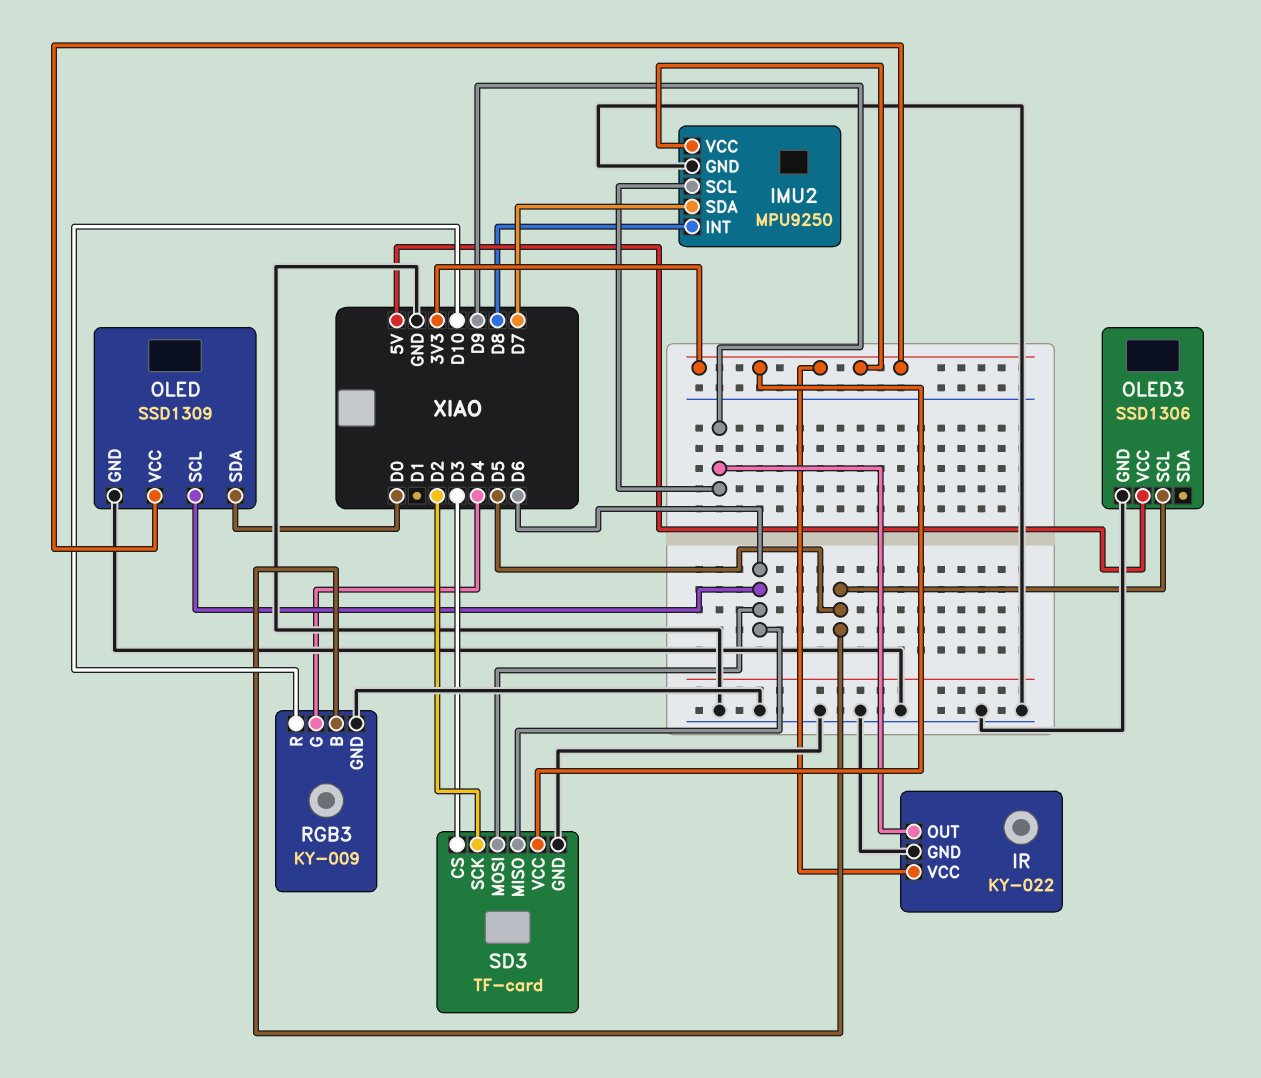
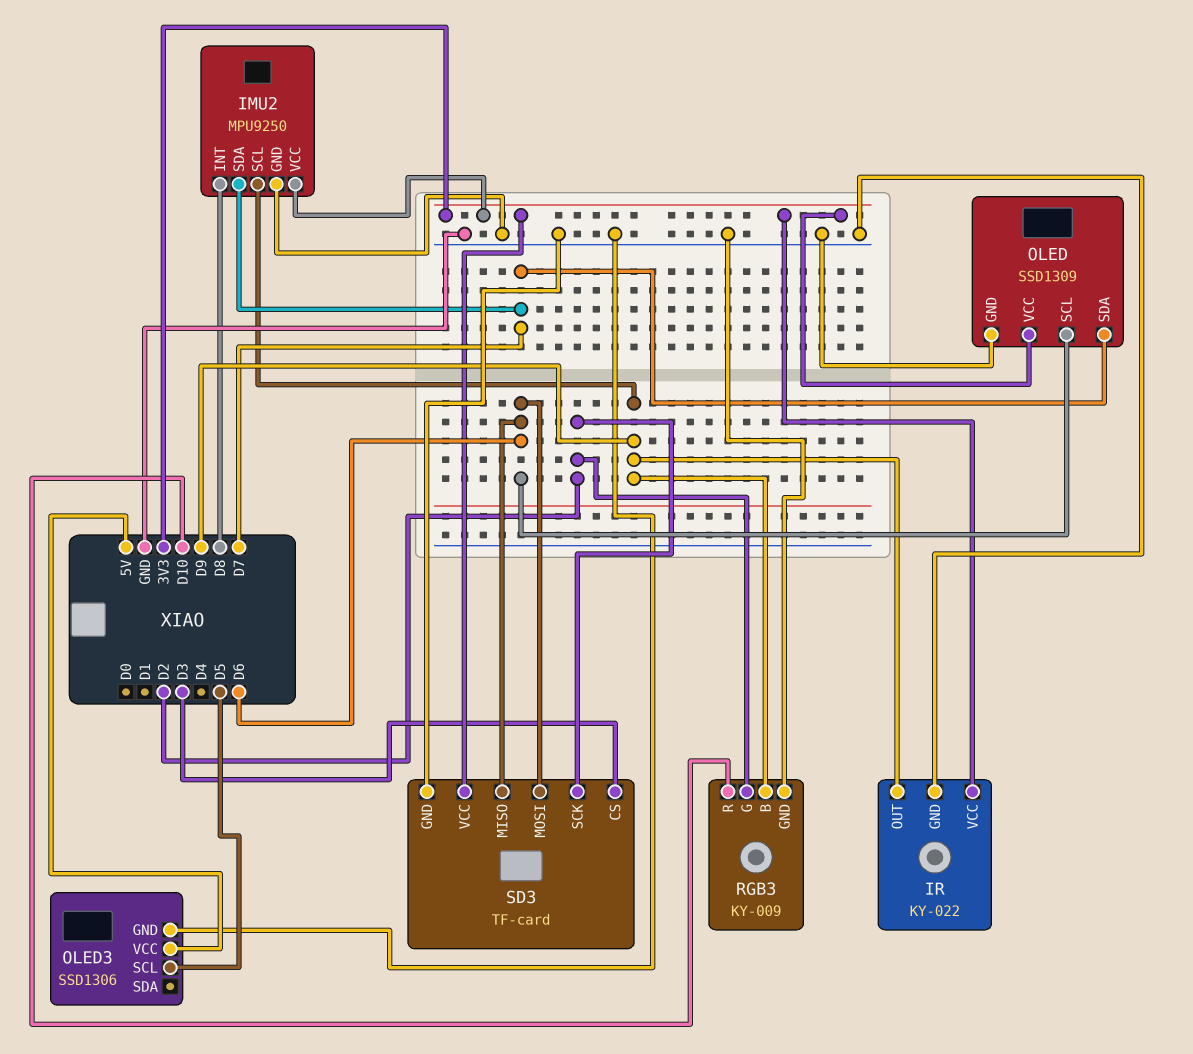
OLED pin SDA: D0 -> D7
RGB3 pin B: D5 -> D9
RGB3 pin G: D4 -> D2

